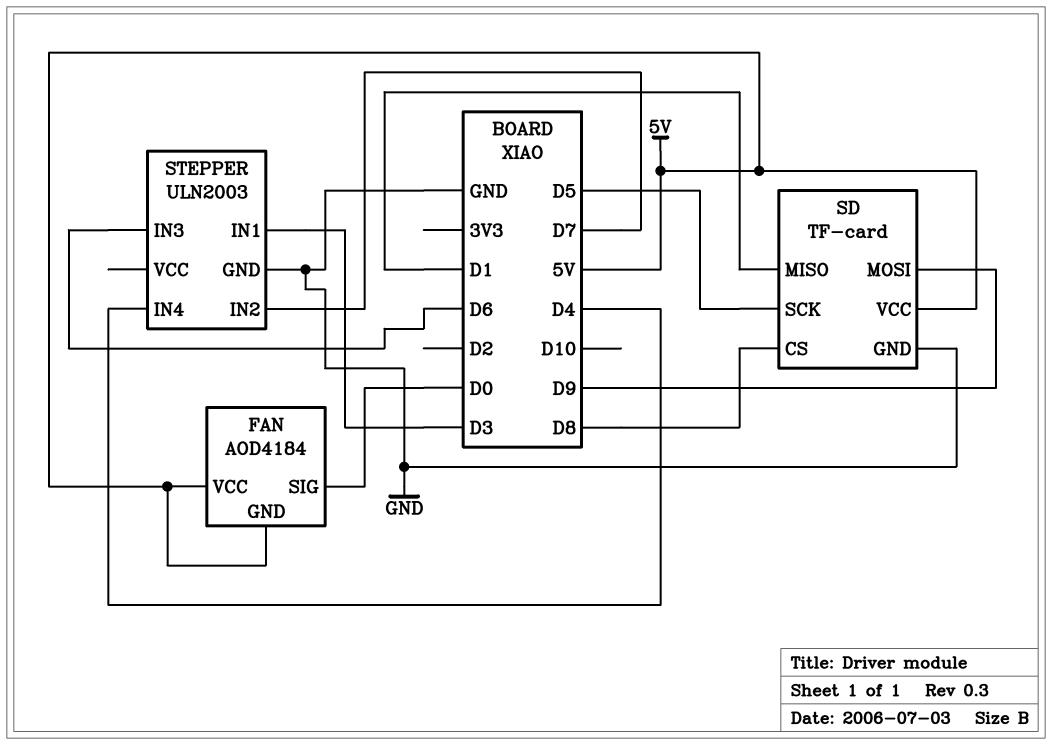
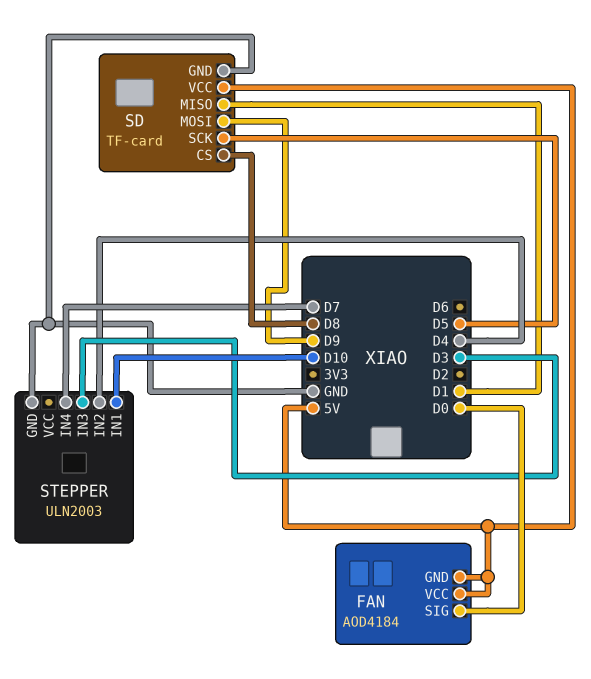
STEPPER pin IN1: D3 -> D10
STEPPER pin IN2: D7 -> D4
STEPPER pin IN3: D6 -> D3
STEPPER pin IN4: D4 -> D7

